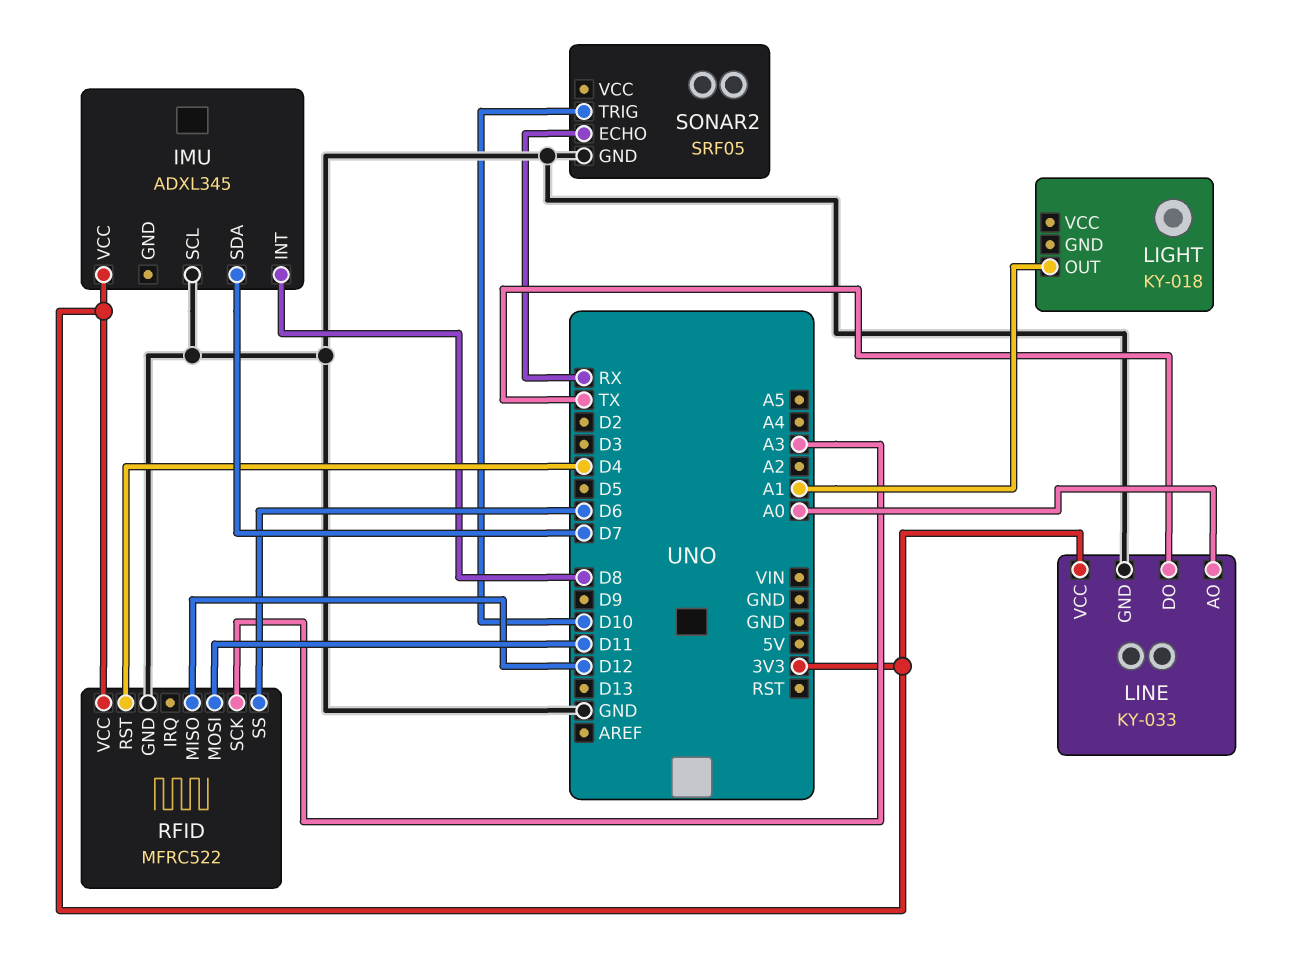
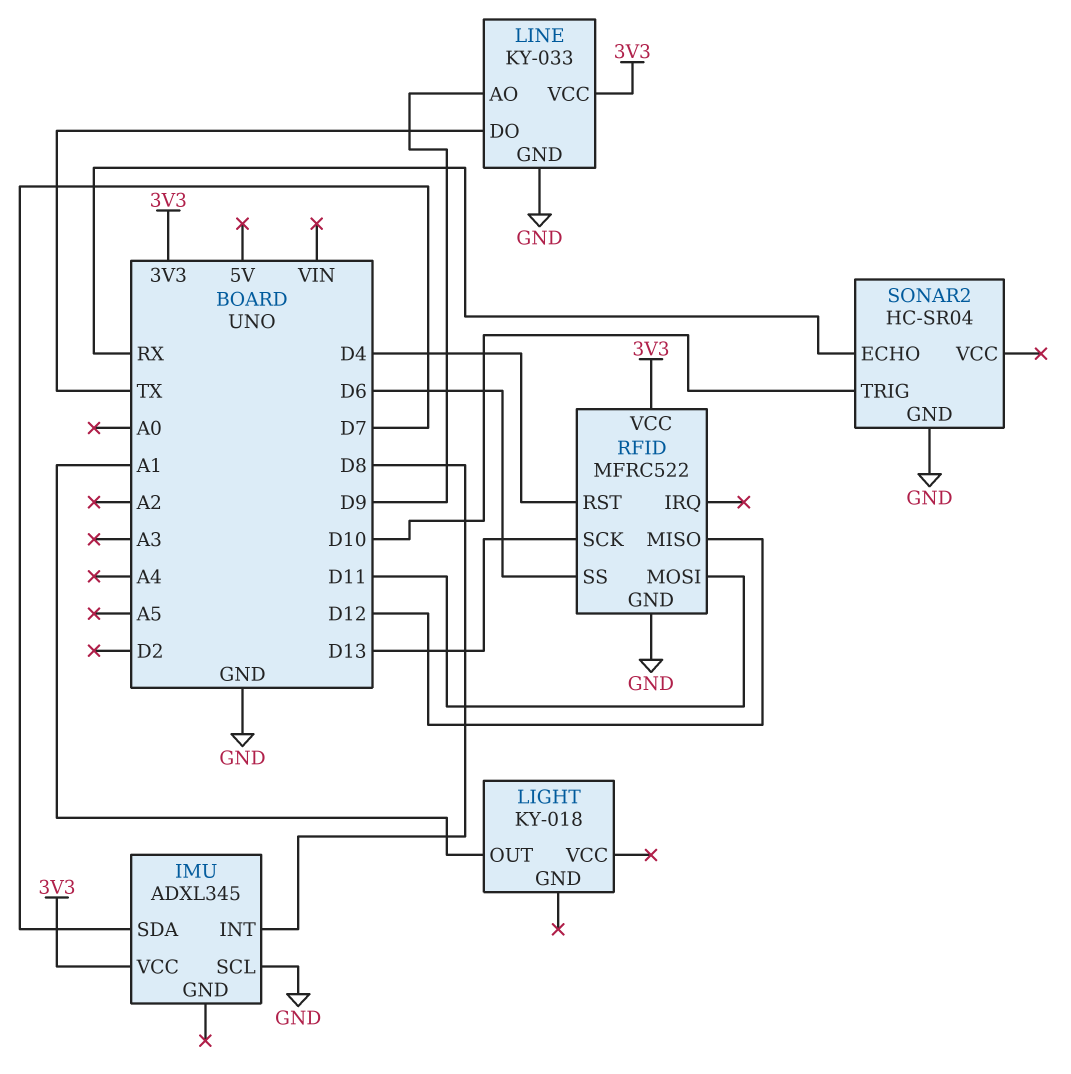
LINE pin AO: A0 -> D9
RFID pin SCK: A3 -> D13
SONAR2: SRF05 -> HC-SR04

